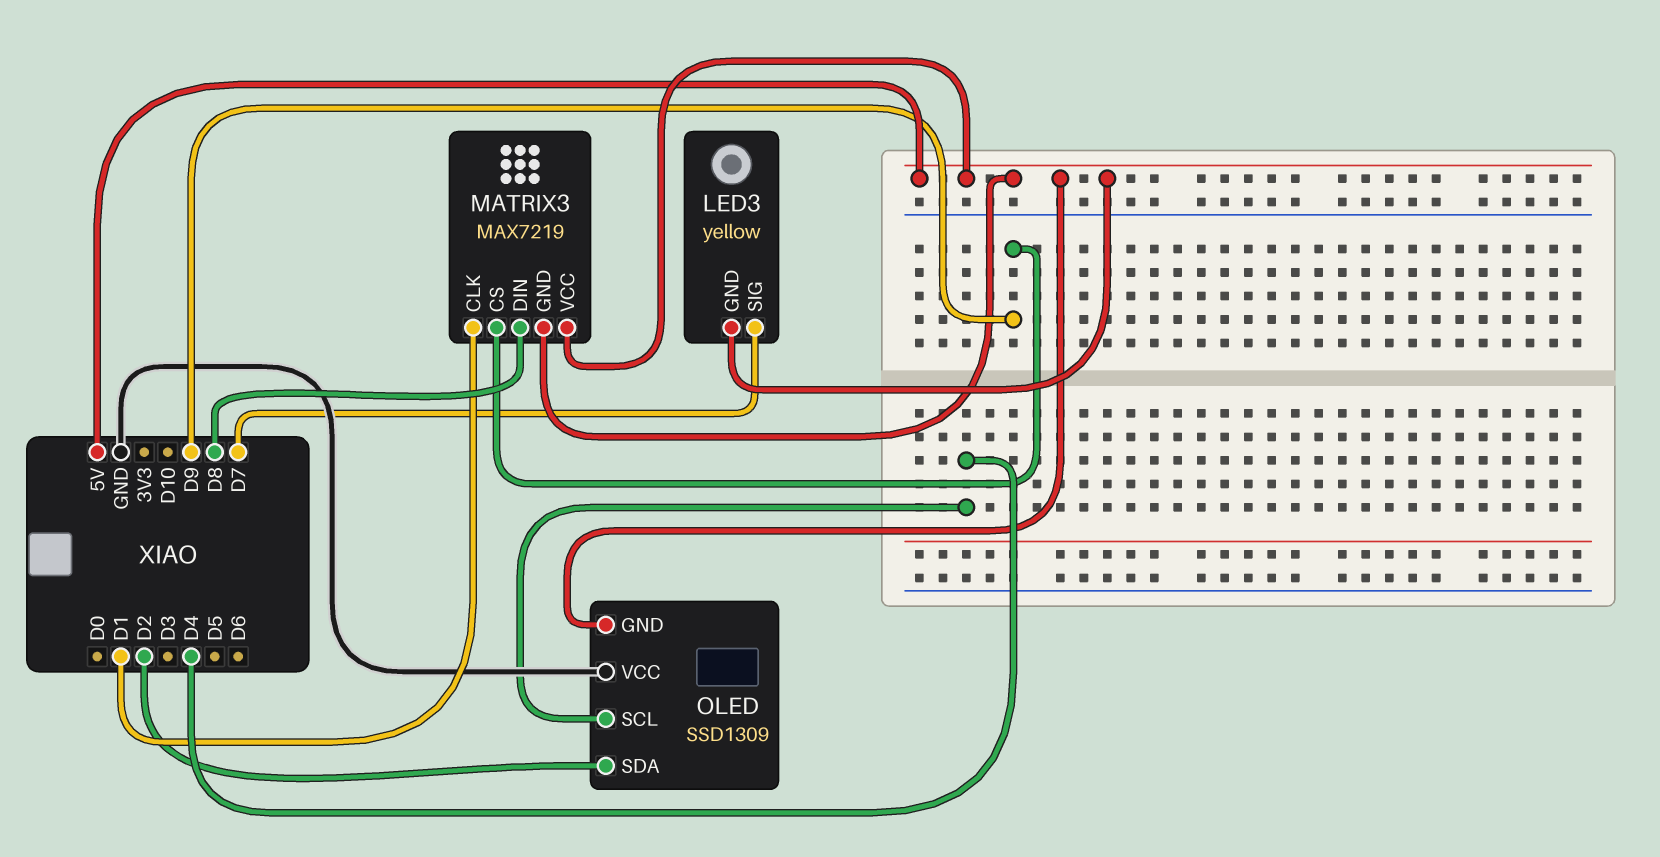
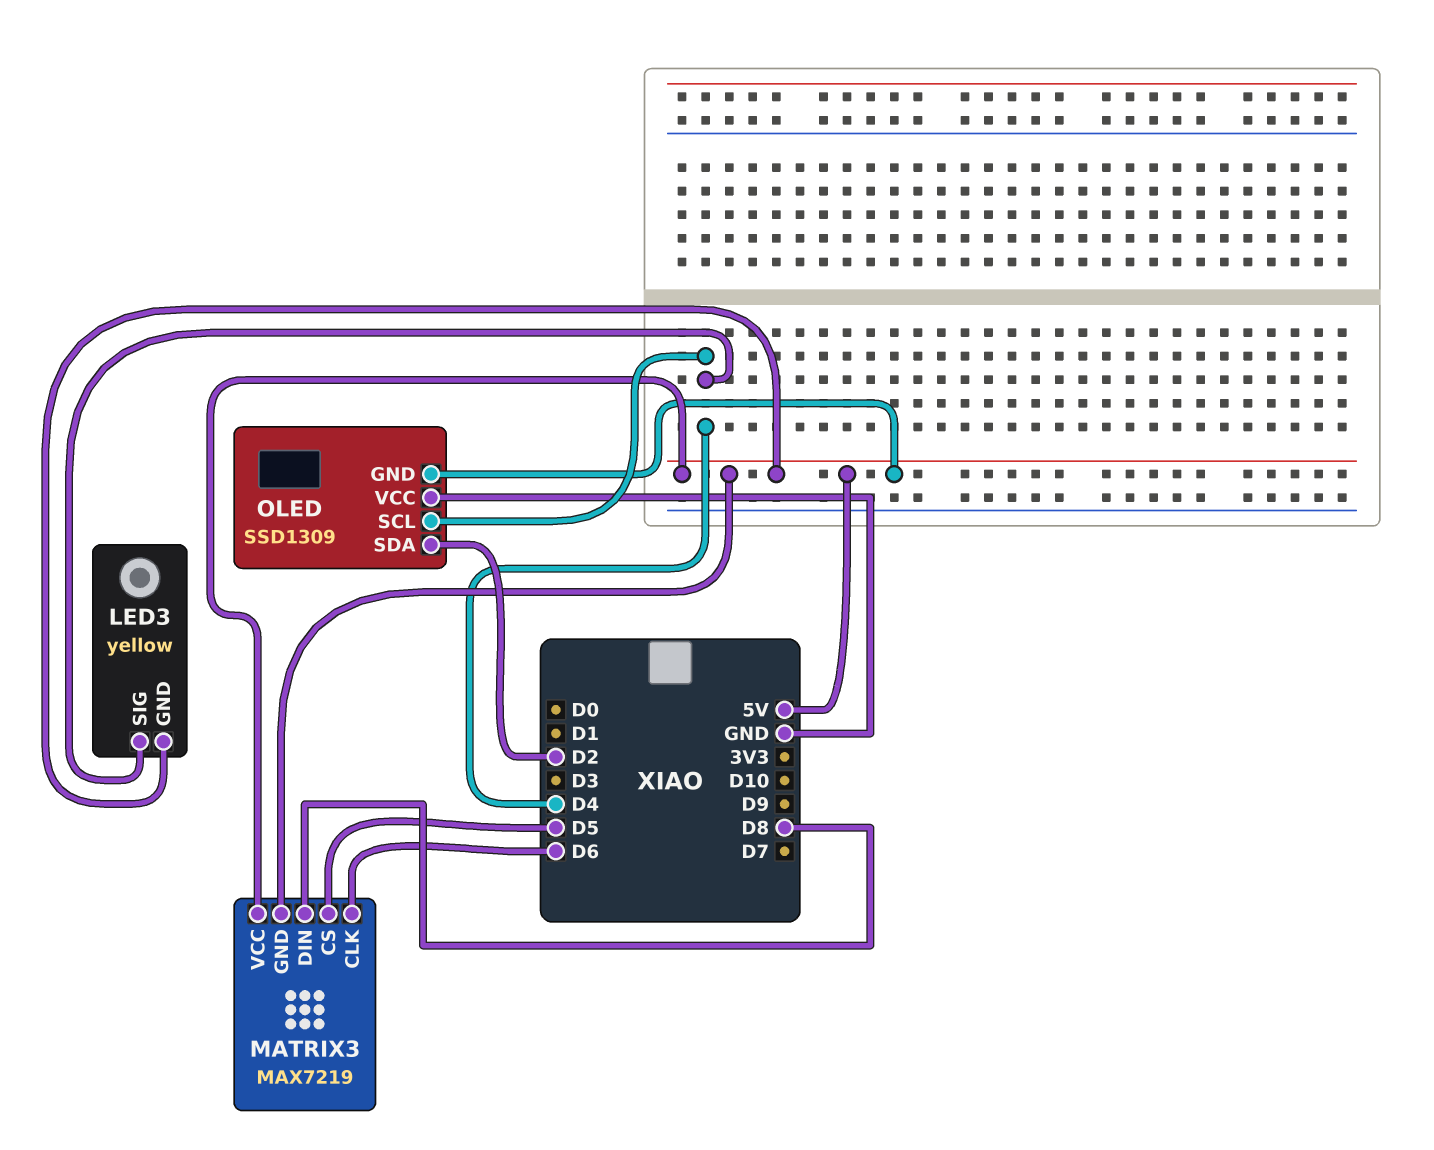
LED3 pin SIG: D7 -> D4
MATRIX3 pin CLK: D1 -> D6
MATRIX3 pin CS: D9 -> D5

